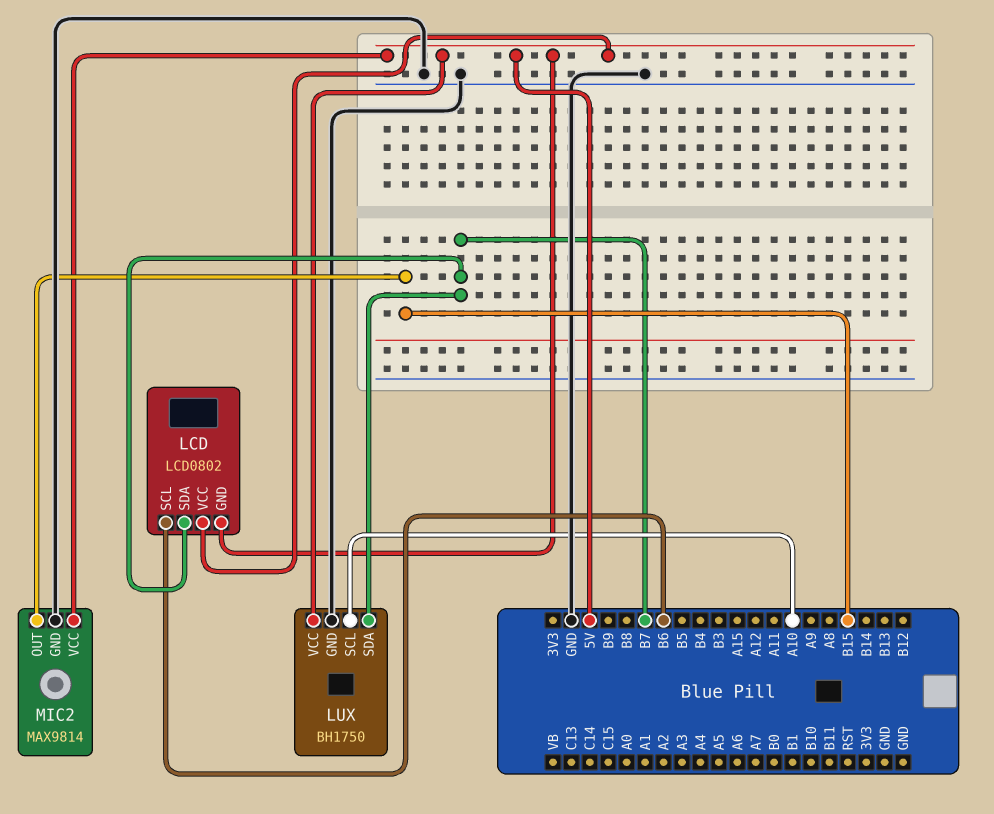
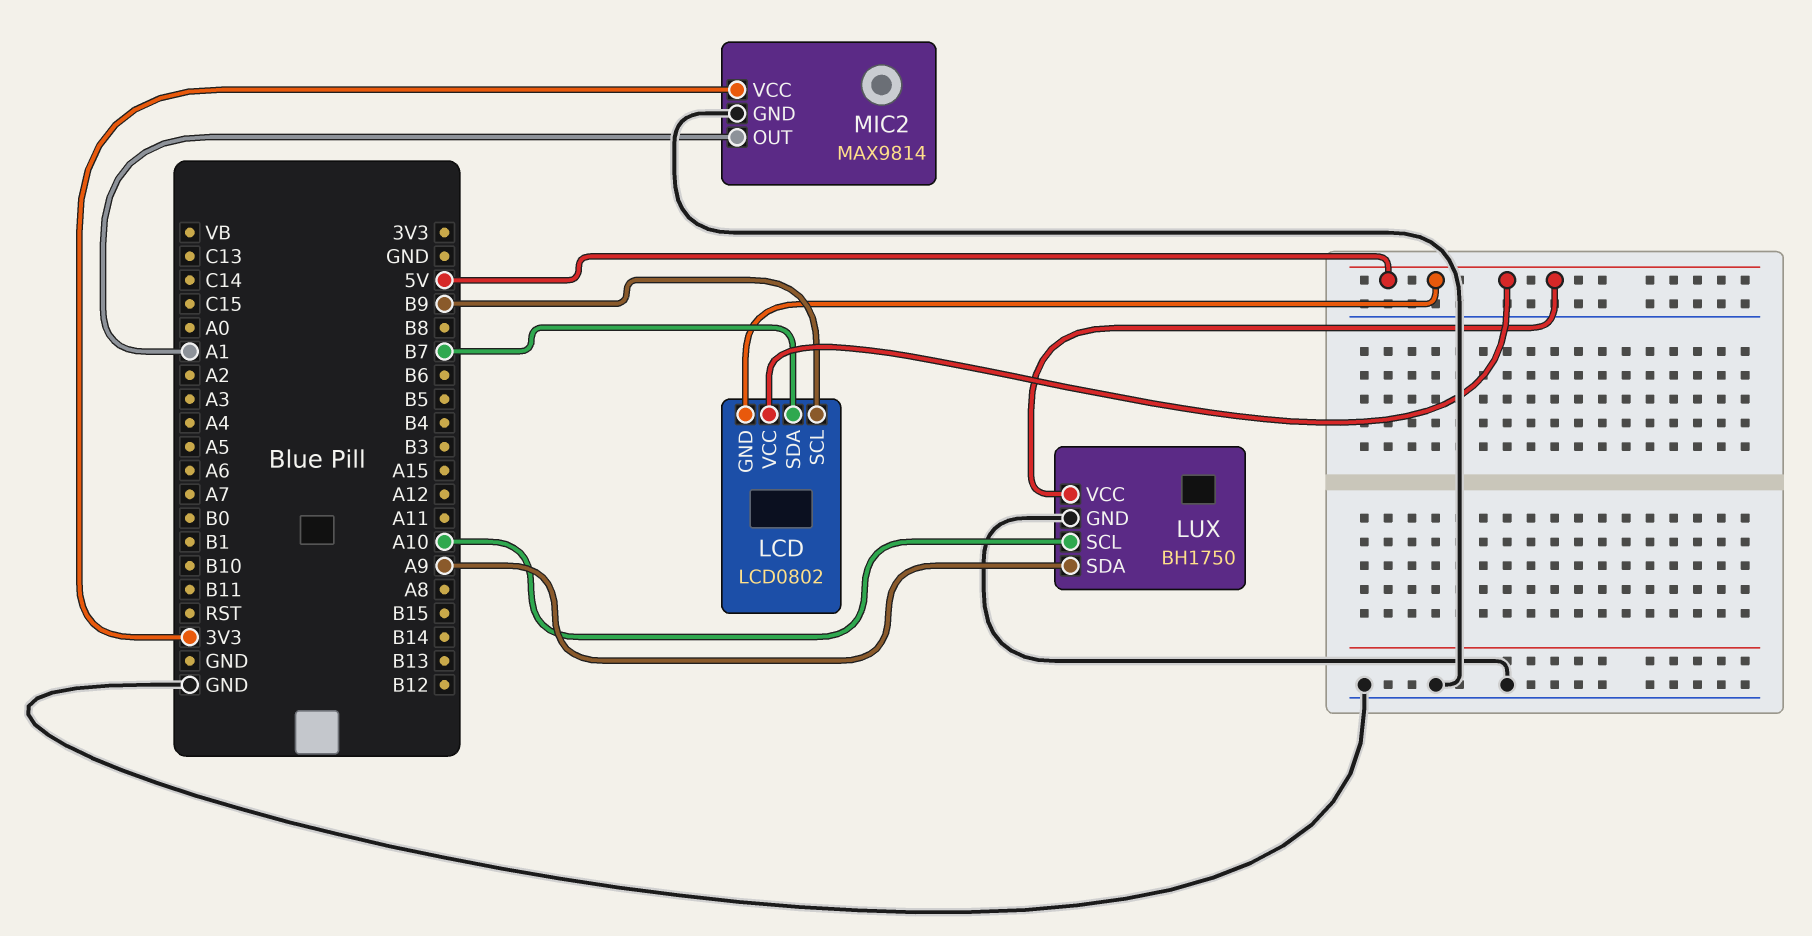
LCD pin SCL: B6 -> B9
LUX pin SDA: B7 -> A9
MIC2 pin OUT: B15 -> A1
MIC2 pin VCC: 5V -> 3V3

